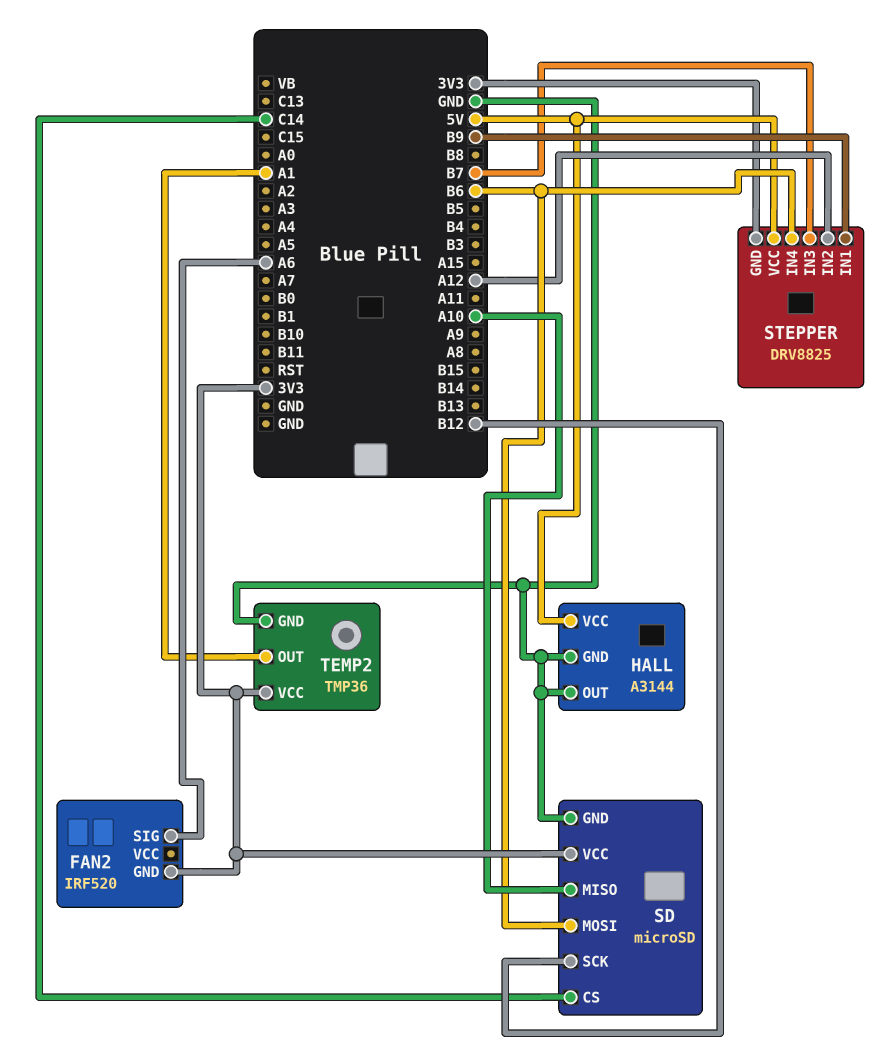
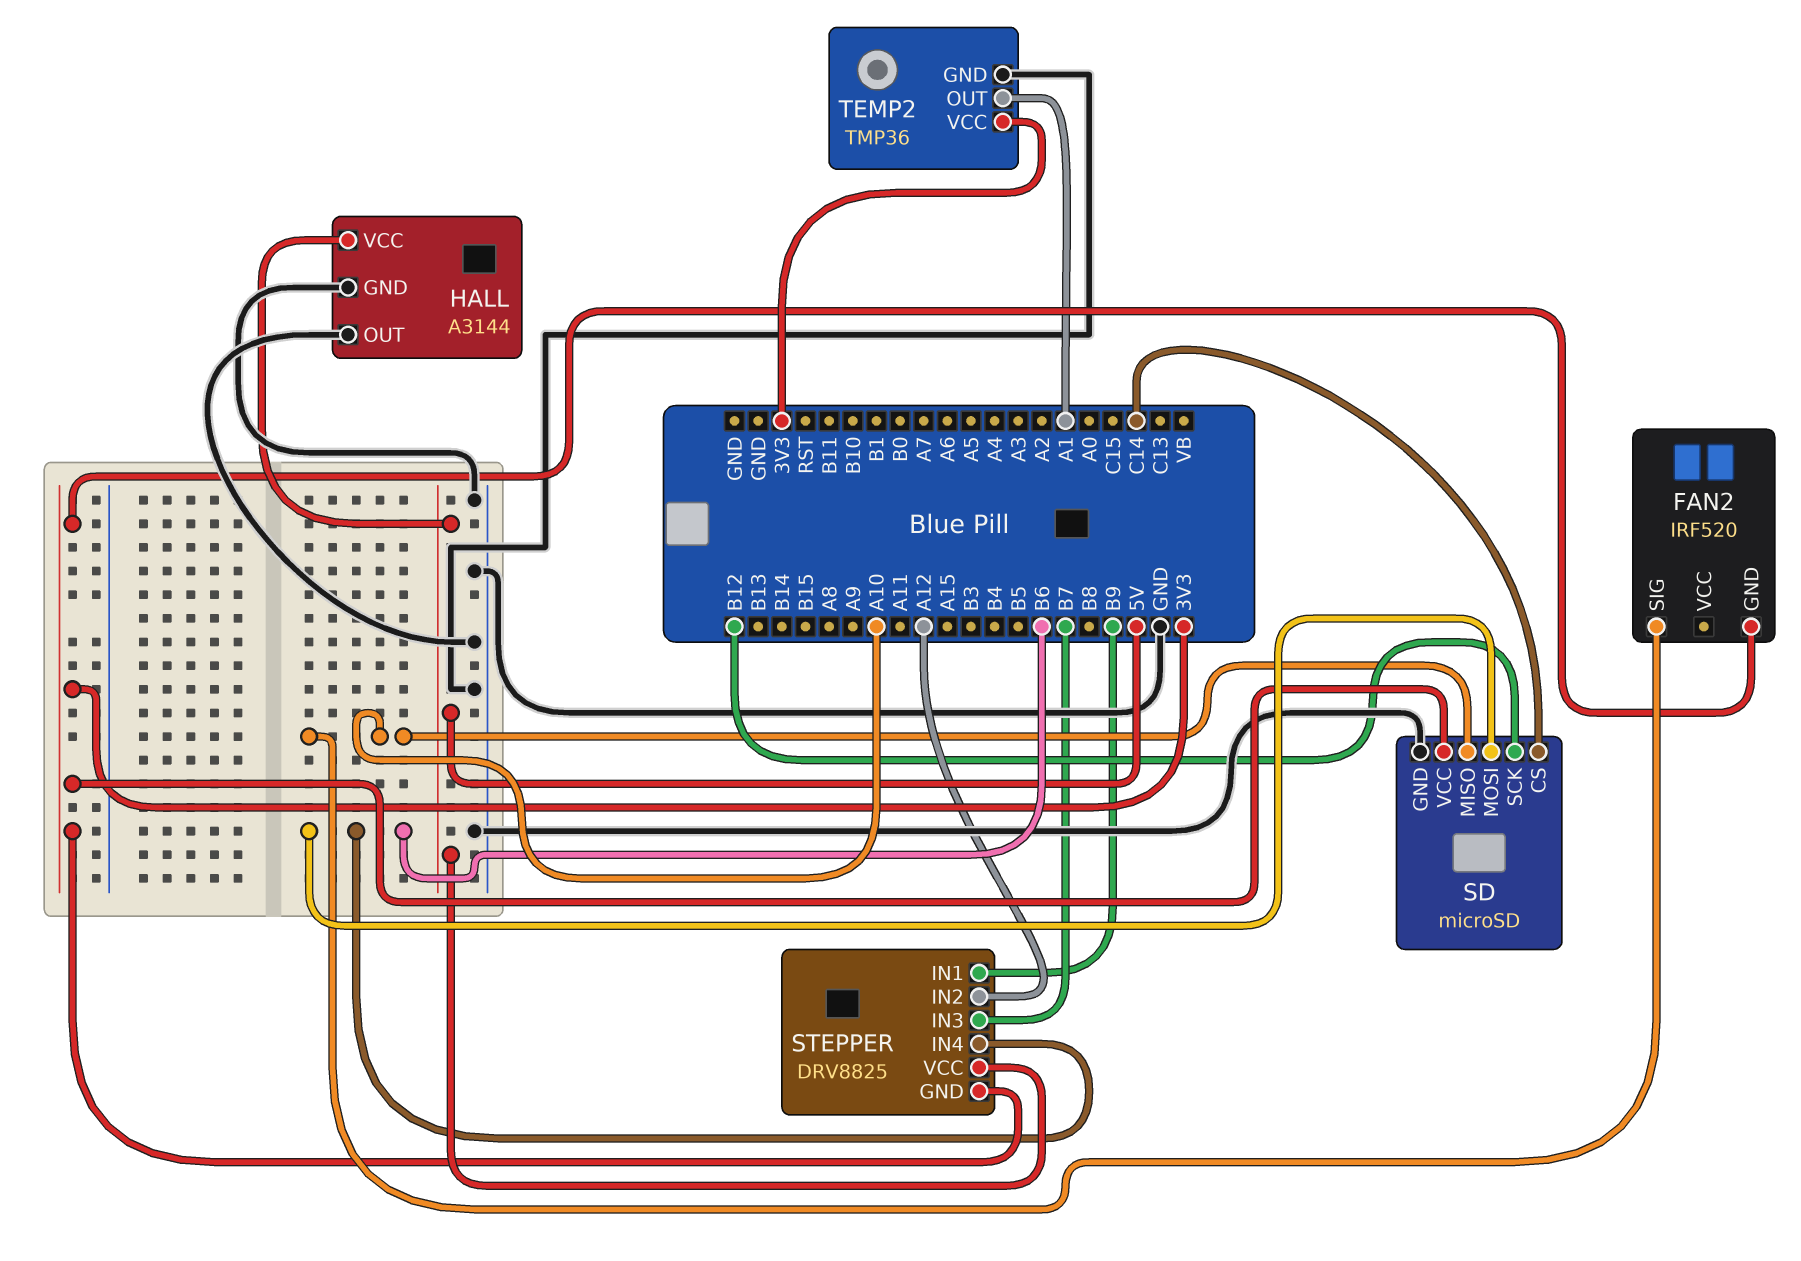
FAN2 pin SIG: A6 -> A10

